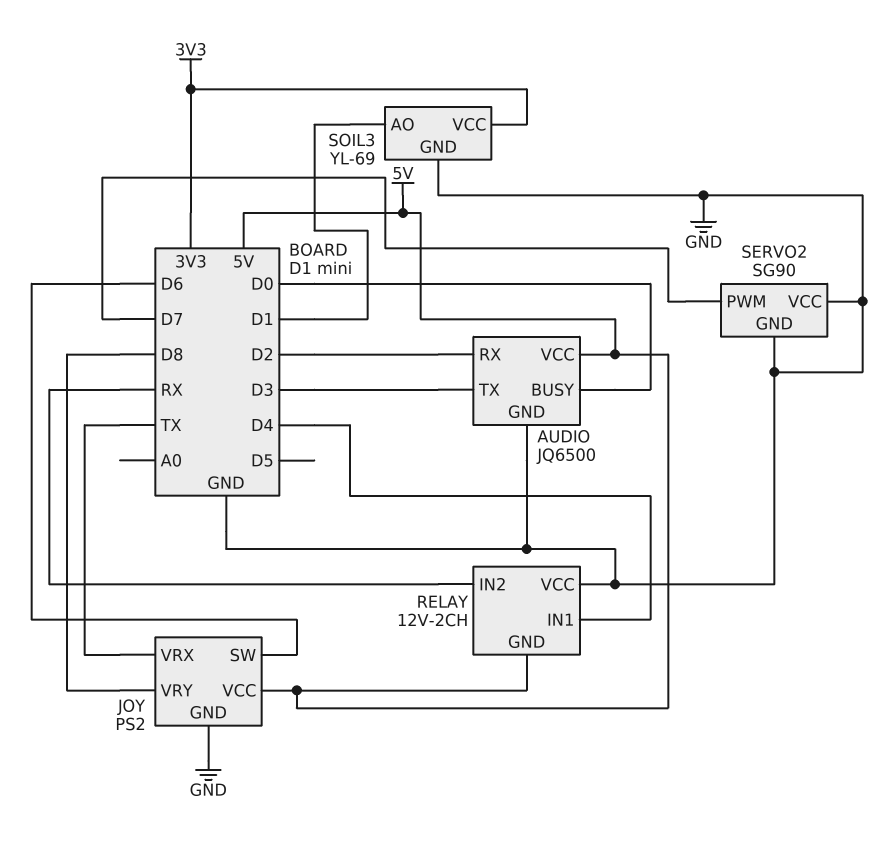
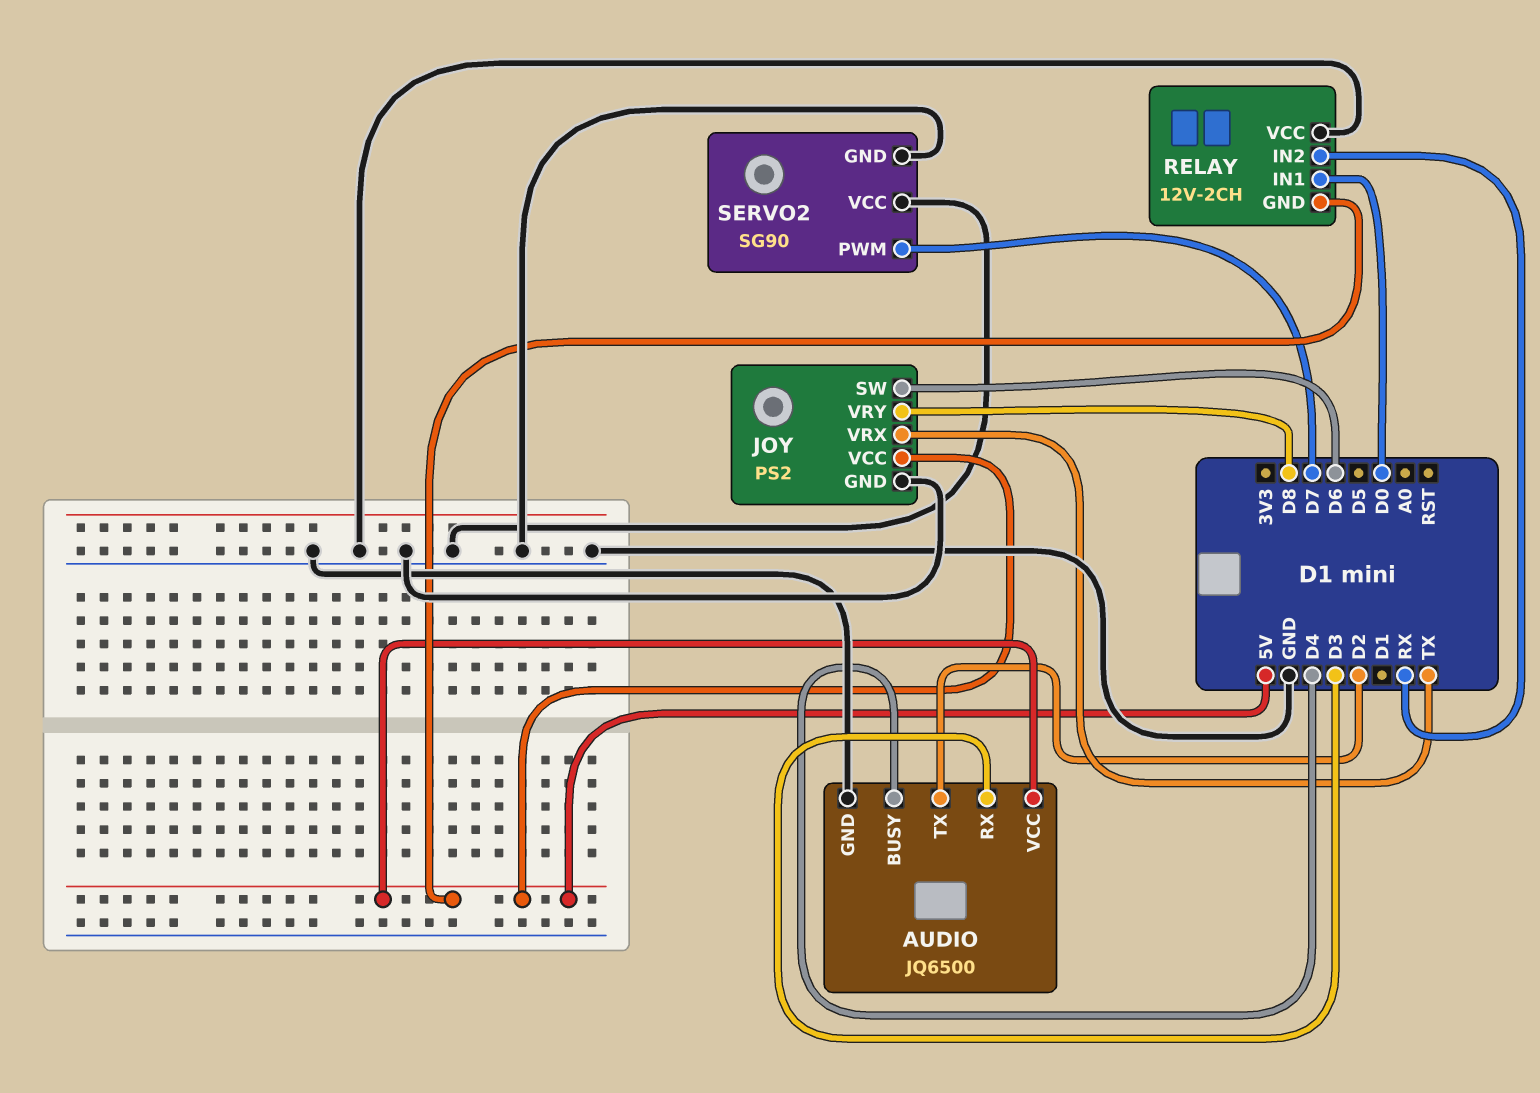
AUDIO pin BUSY: D0 -> D4
AUDIO pin RX: D2 -> D3
AUDIO pin TX: D3 -> D2
RELAY pin IN1: D4 -> D0
SOIL3: YL-69 -> none
SOIL3 pin AO: D1 -> none
SOIL3 pin GND: GND -> none
SOIL3 pin VCC: 3V3 -> none

